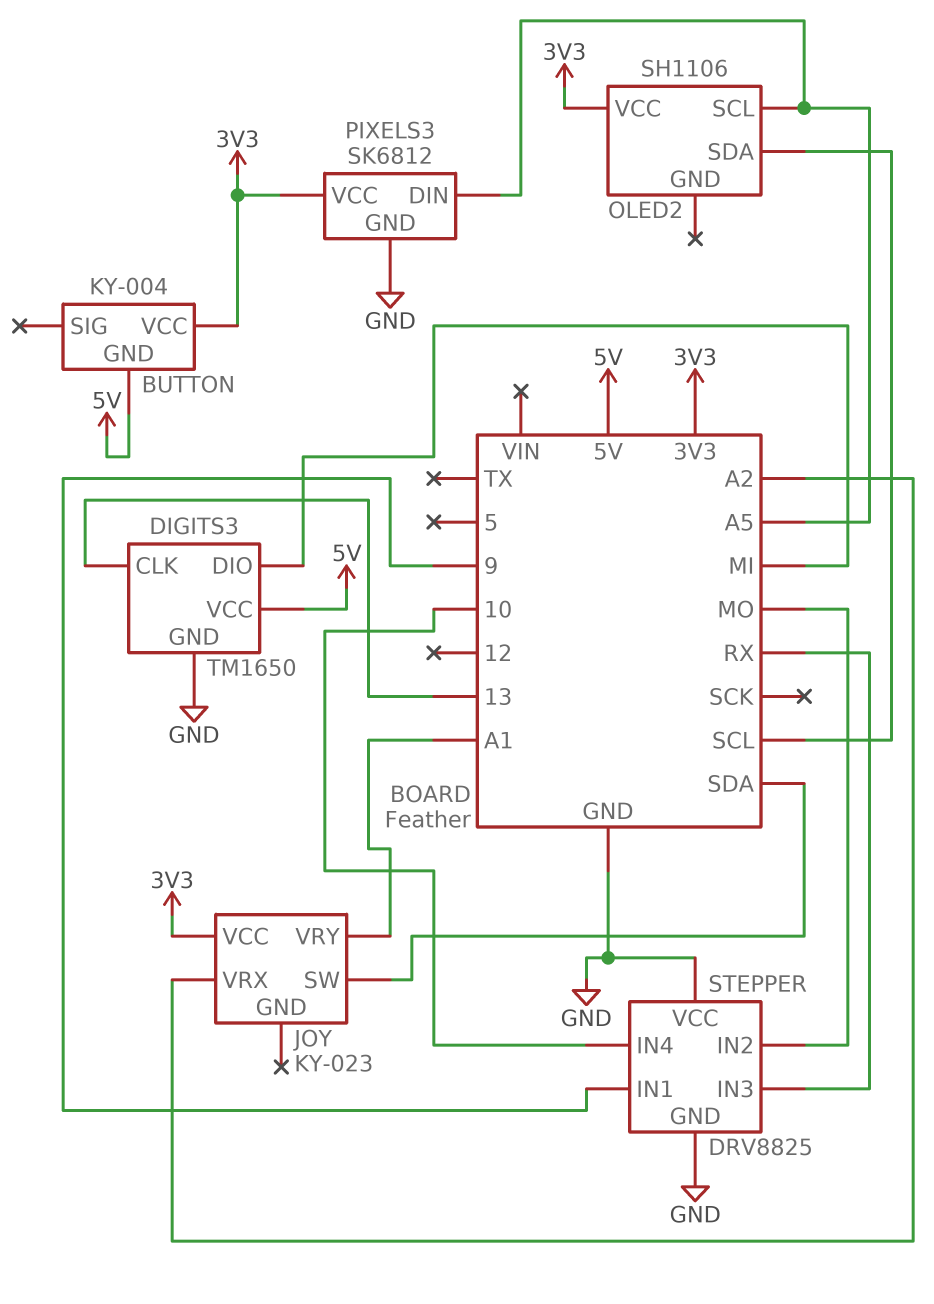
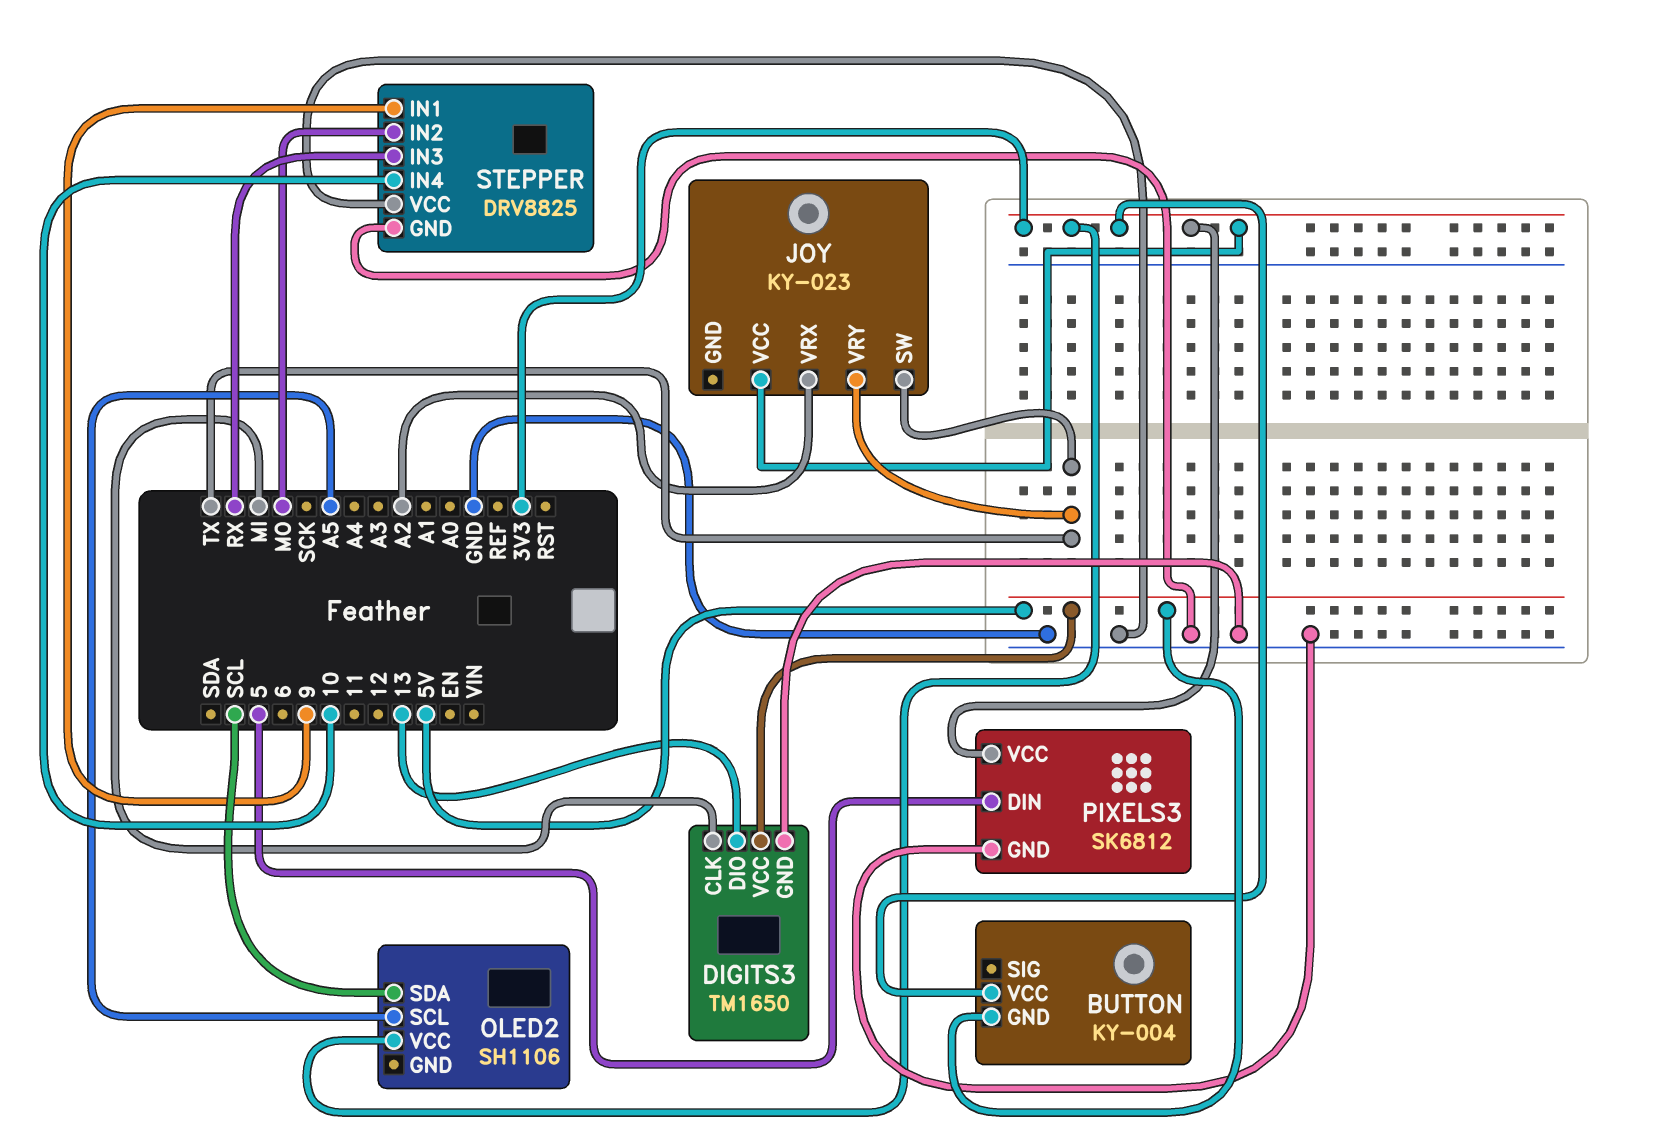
DIGITS3 pin CLK: 13 -> MI
DIGITS3 pin DIO: MI -> 13
JOY pin SW: SDA -> TX
JOY pin VRY: A1 -> TX
PIXELS3 pin DIN: A5 -> 5

